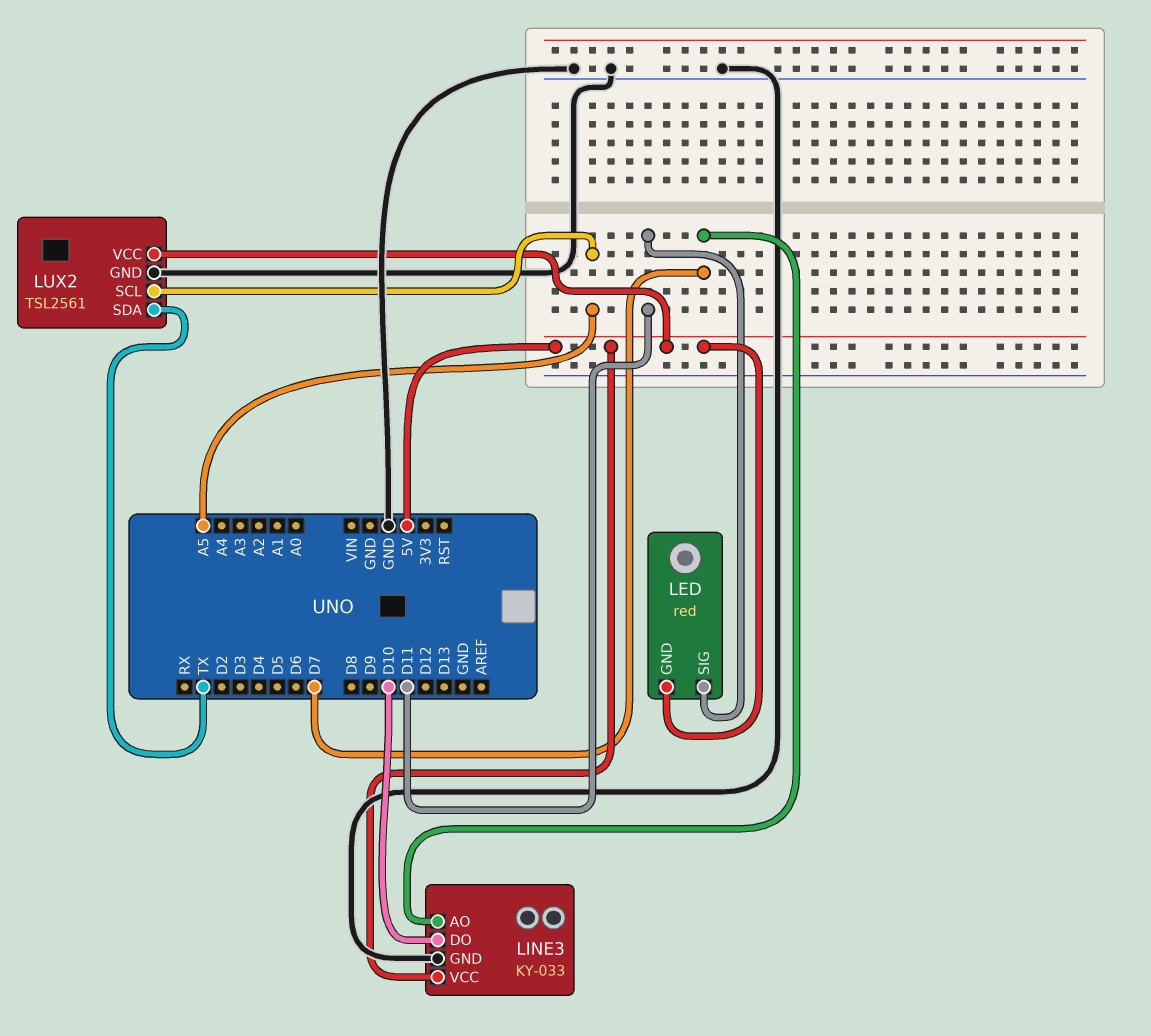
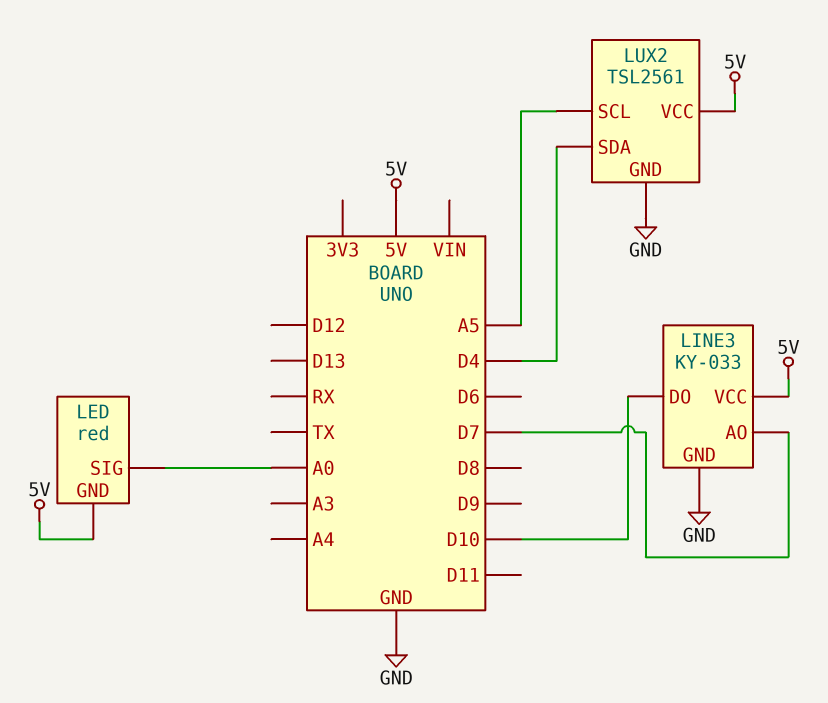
LED pin SIG: D11 -> A0
LUX2 pin SDA: TX -> D4

